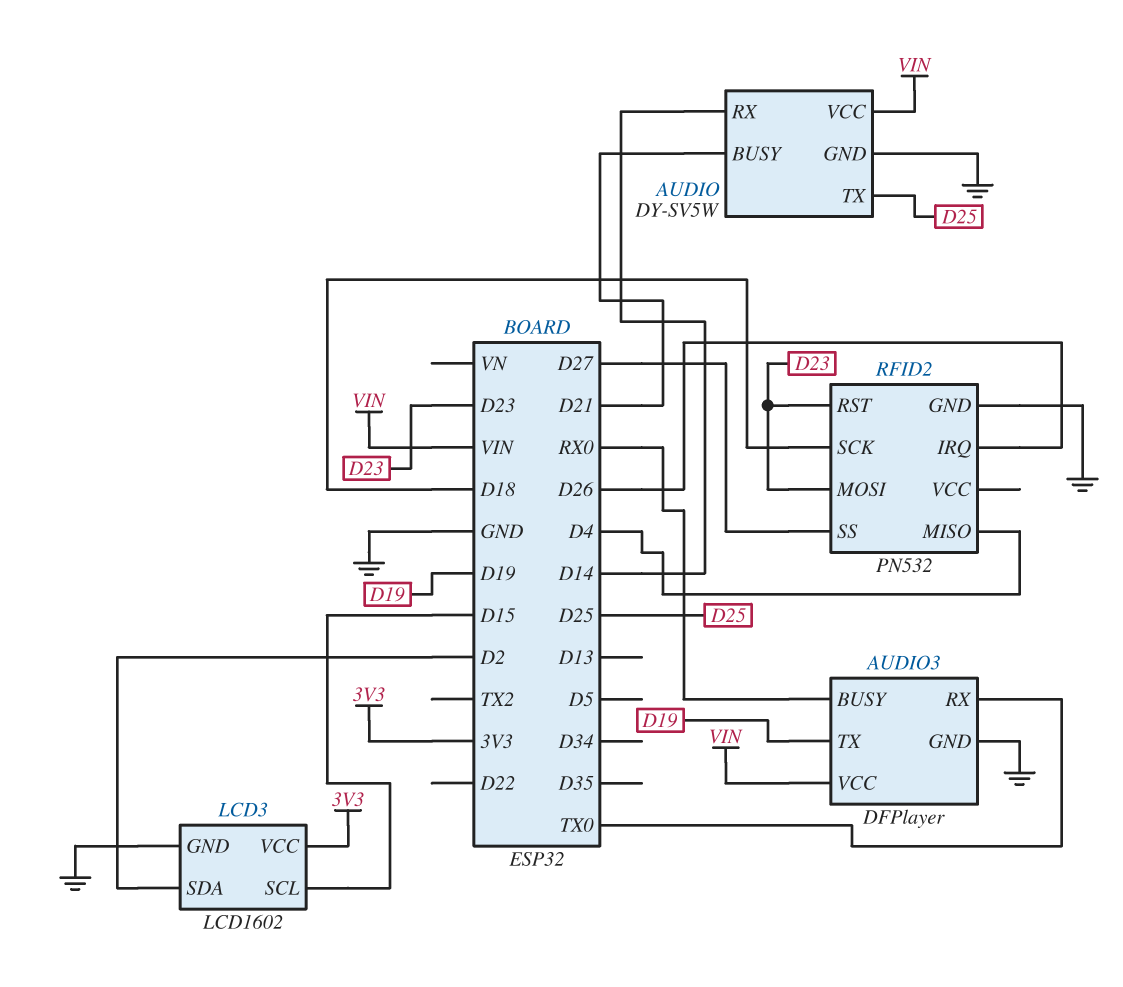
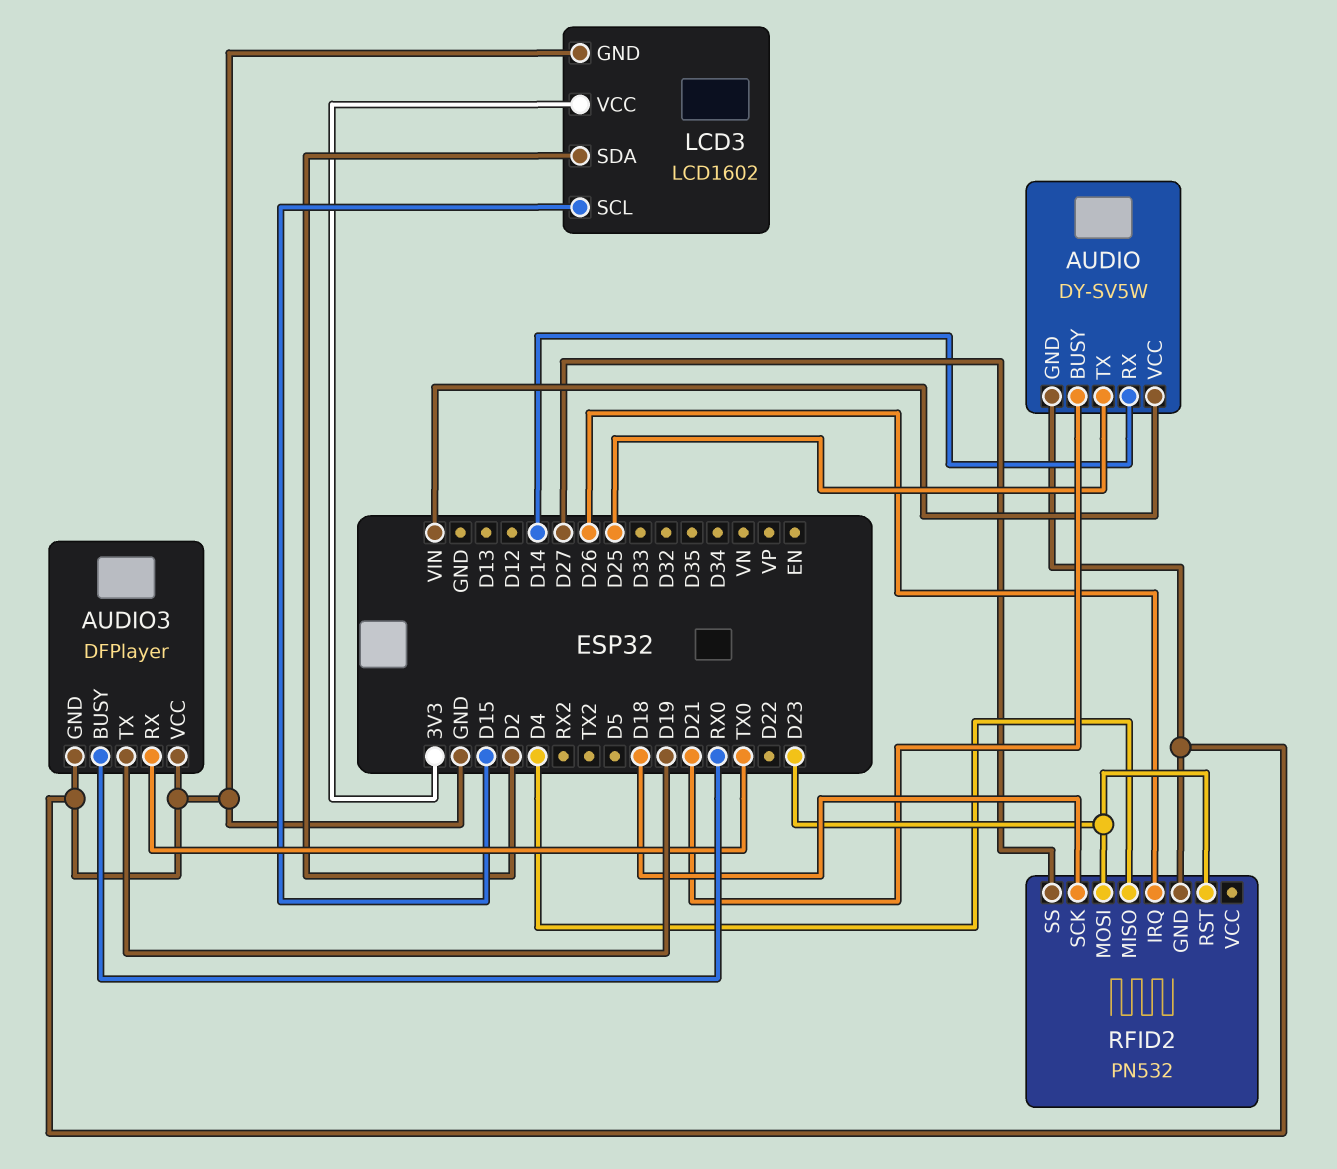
AUDIO3 pin VCC: VIN -> GND

